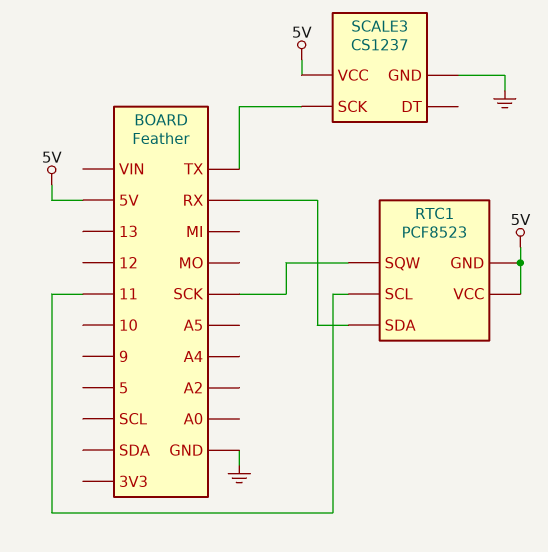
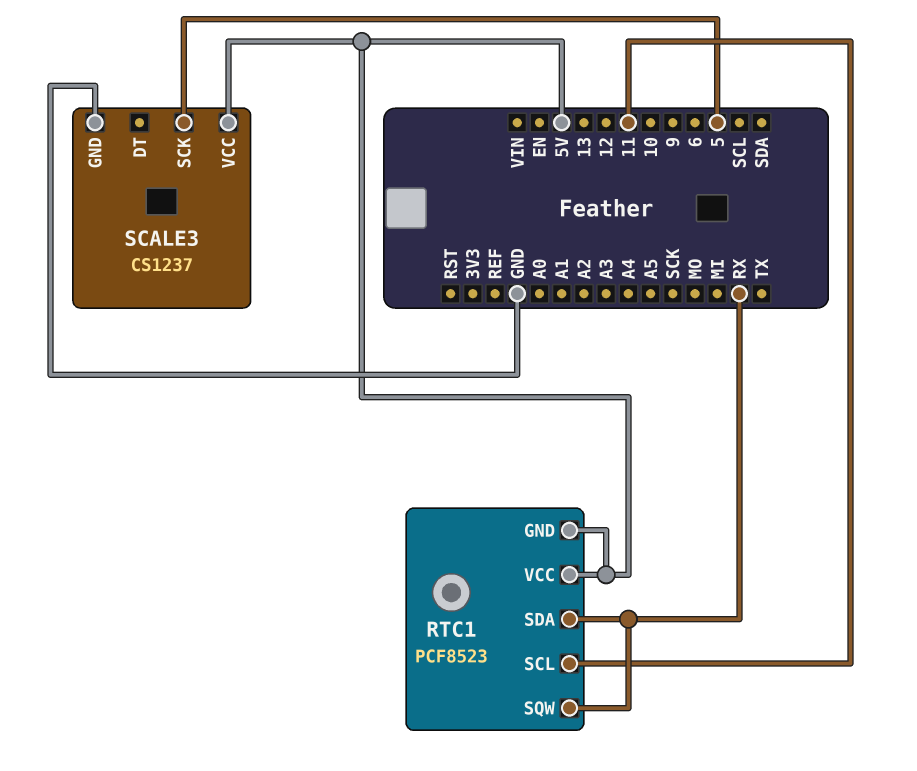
RTC1 pin SQW: SCK -> RX
SCALE3 pin SCK: TX -> 5

